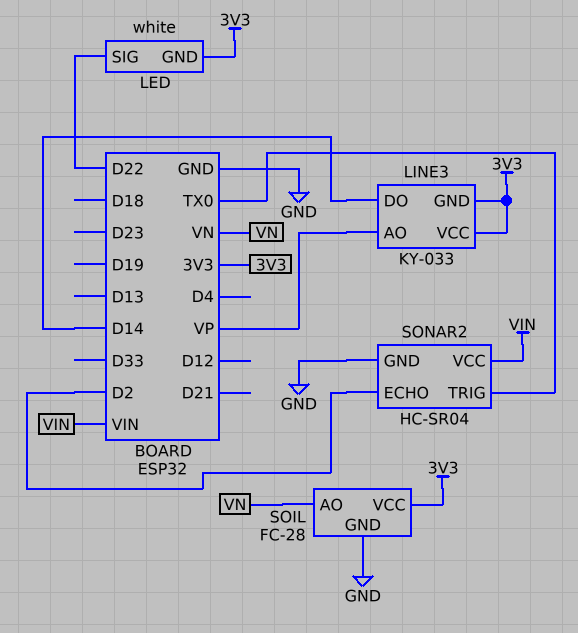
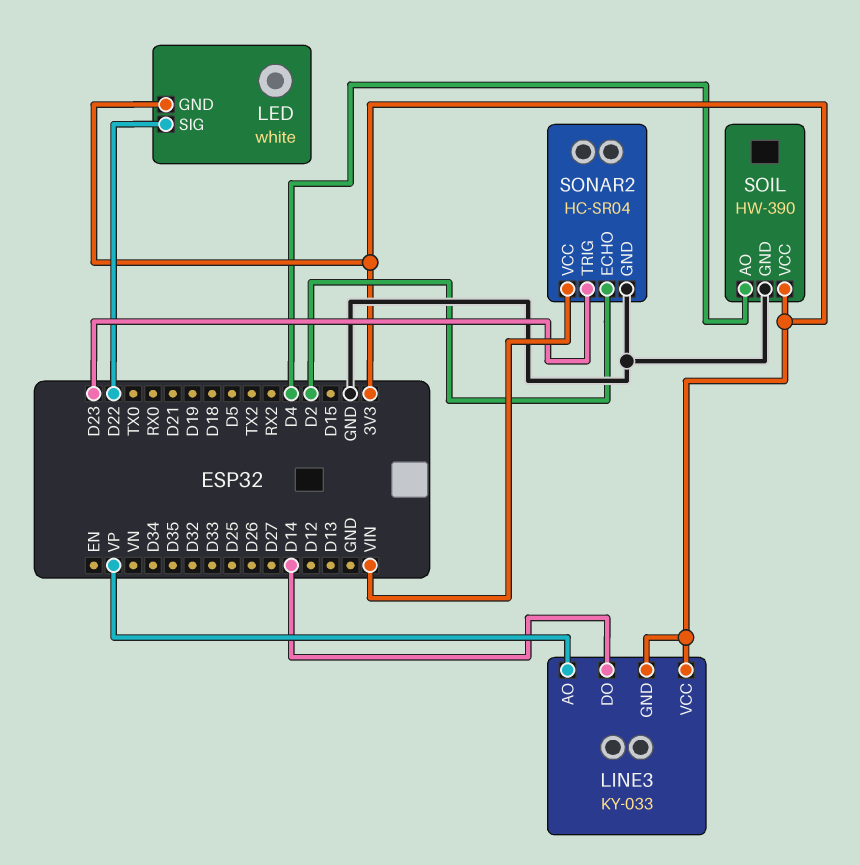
SOIL: FC-28 -> HW-390
SOIL pin AO: VN -> D4
SONAR2 pin TRIG: TX0 -> D23

